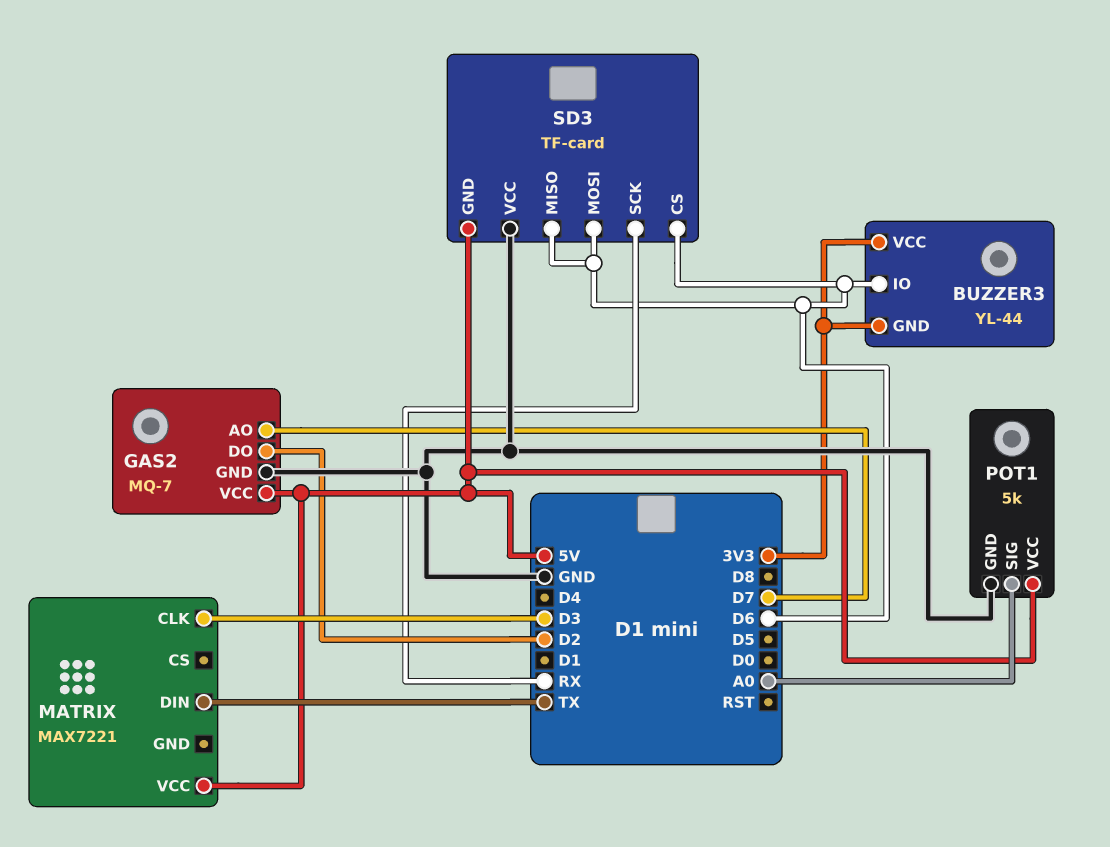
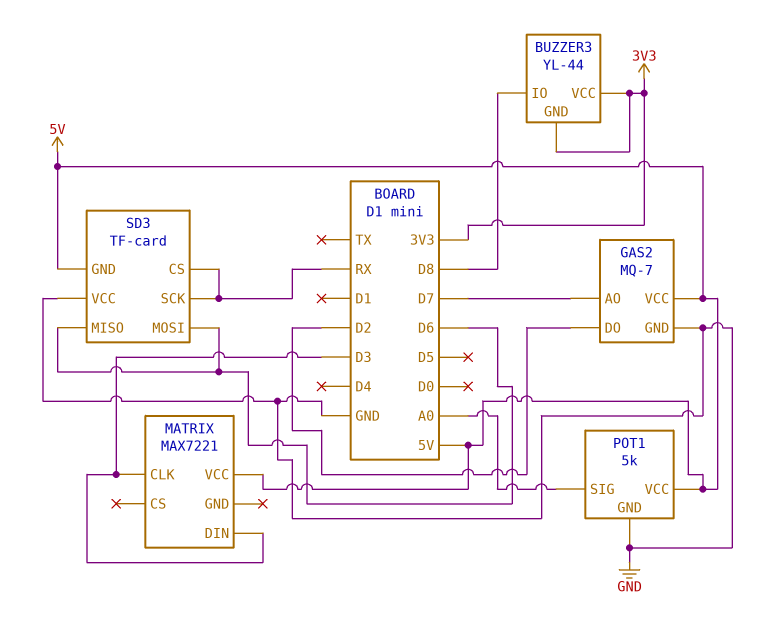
BUZZER3 pin IO: D6 -> D8
MATRIX pin DIN: TX -> D3
SD3 pin CS: D6 -> RX

